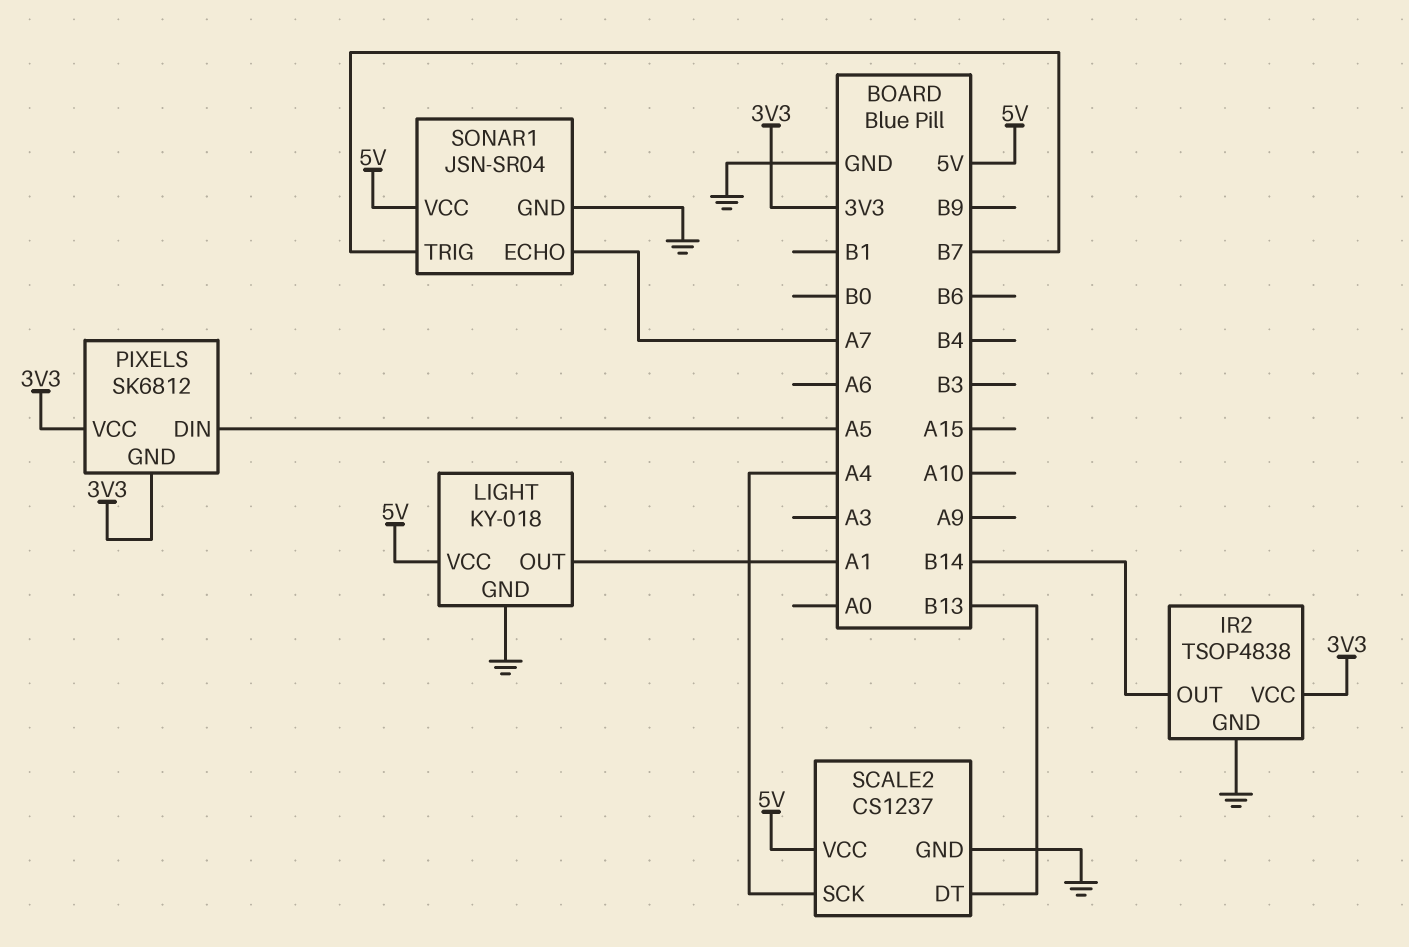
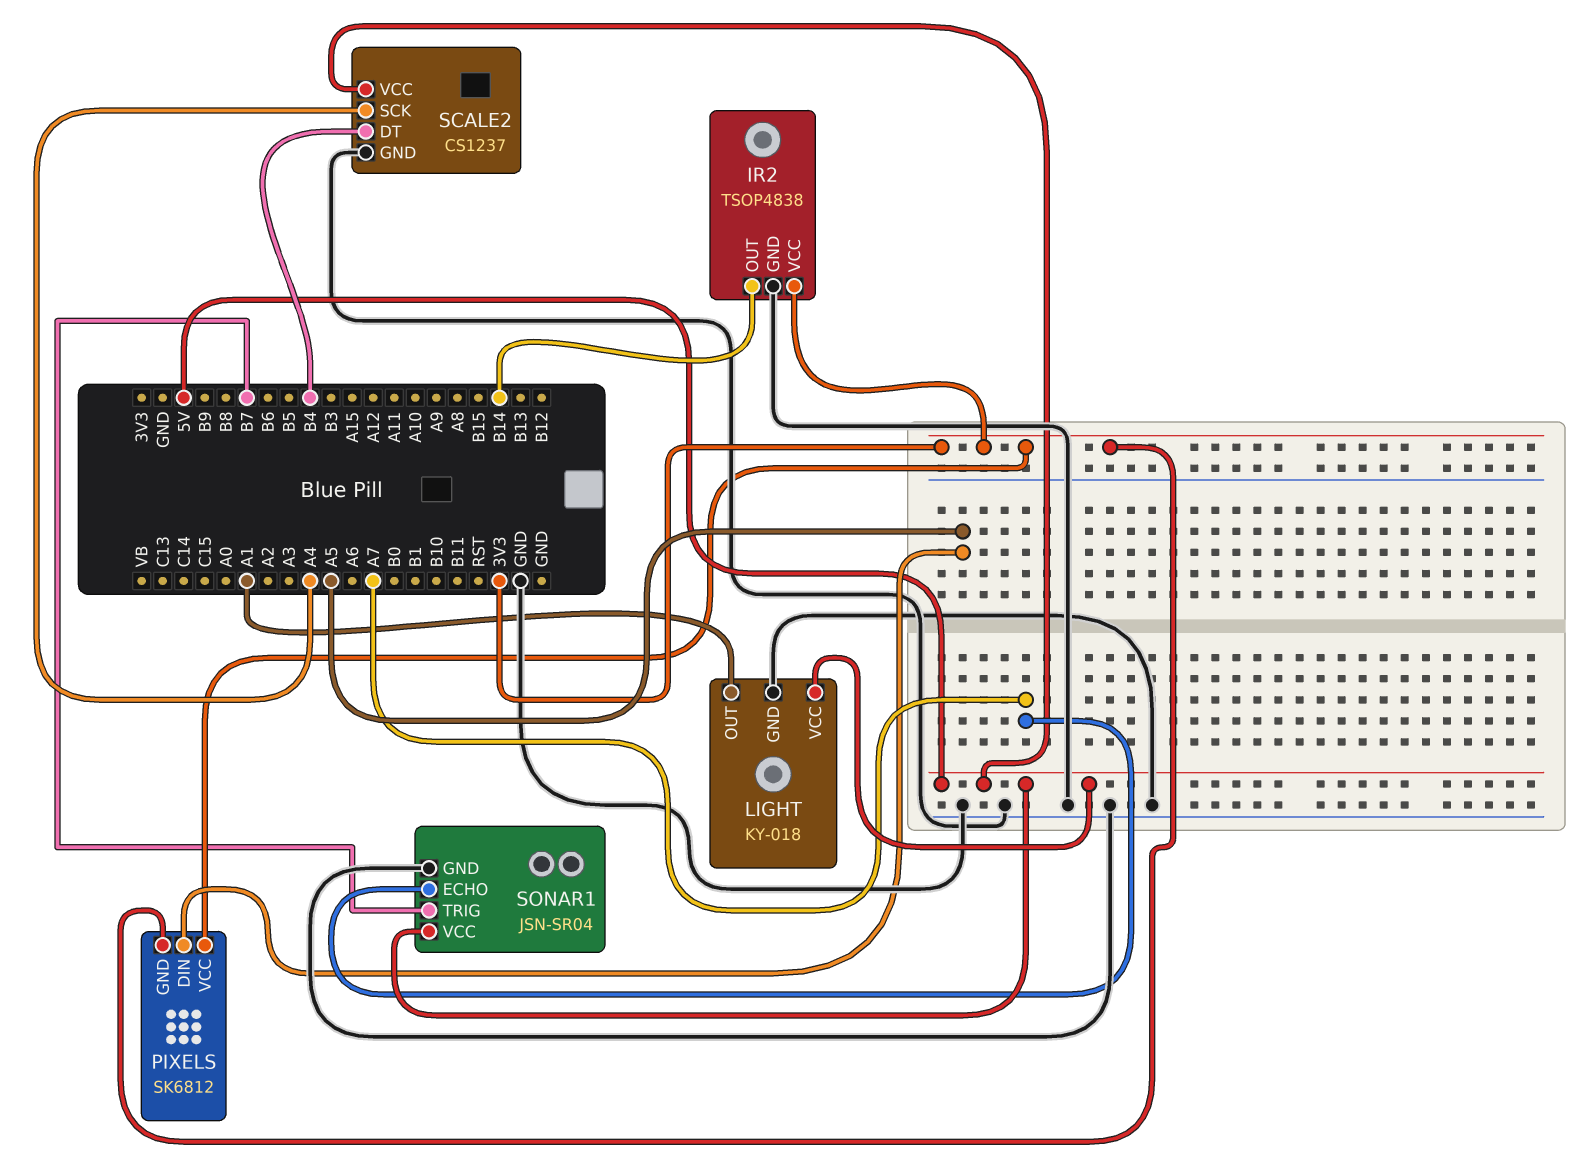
SCALE2 pin DT: B13 -> B4

